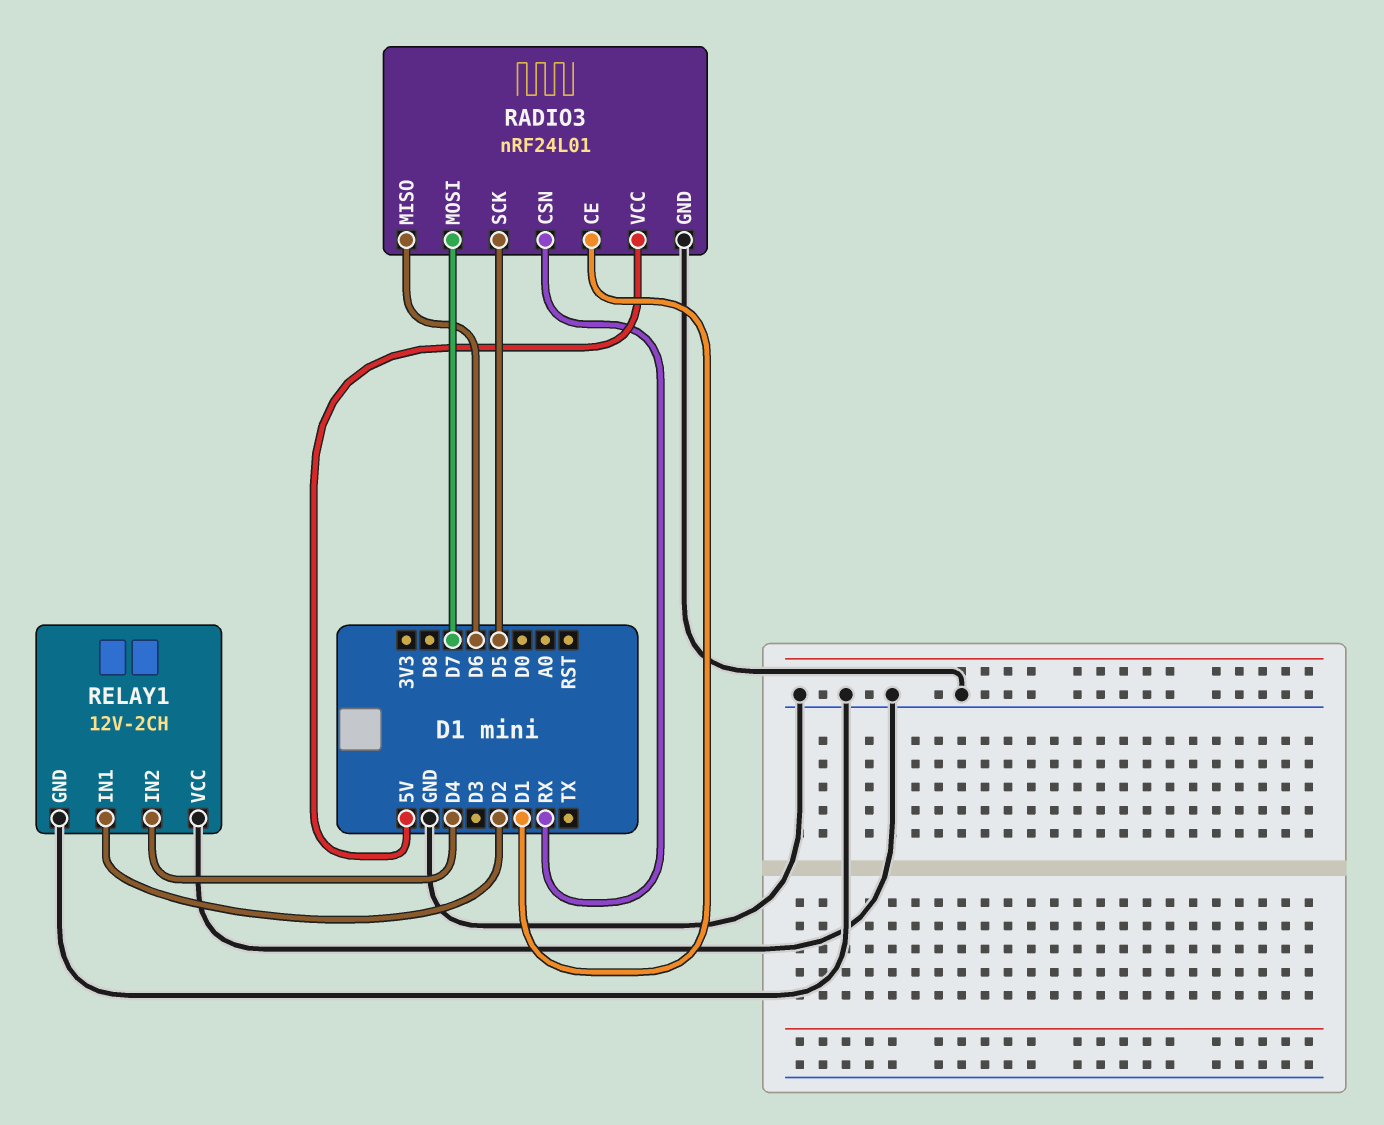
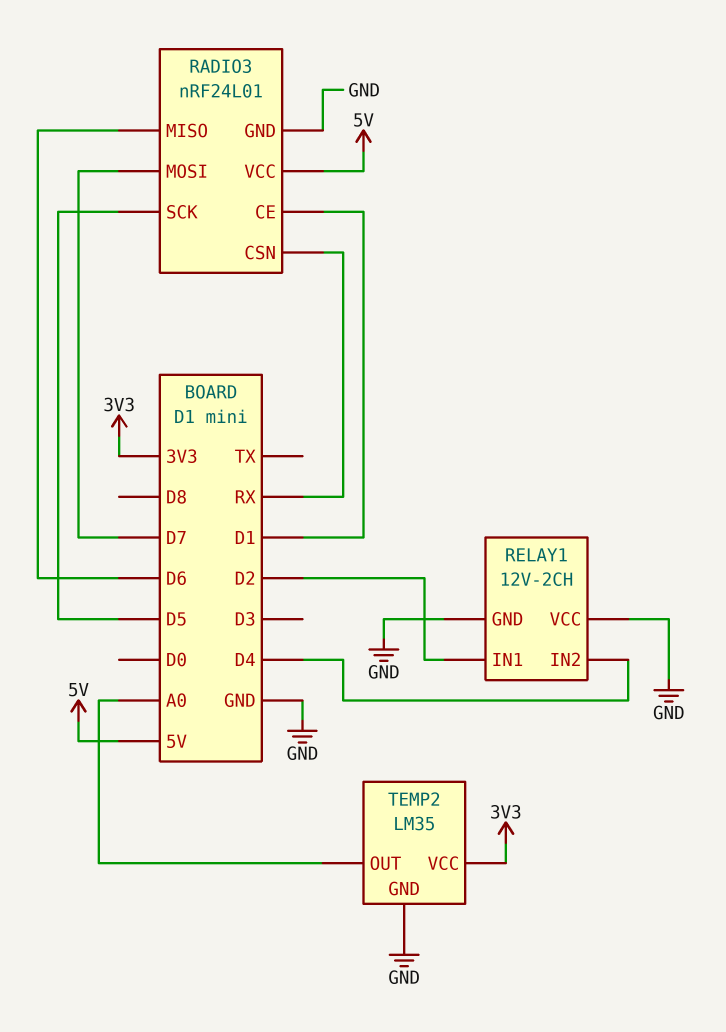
TEMP2: none -> LM35
TEMP2 pin GND: none -> GND
TEMP2 pin OUT: none -> A0
TEMP2 pin VCC: none -> 3V3

